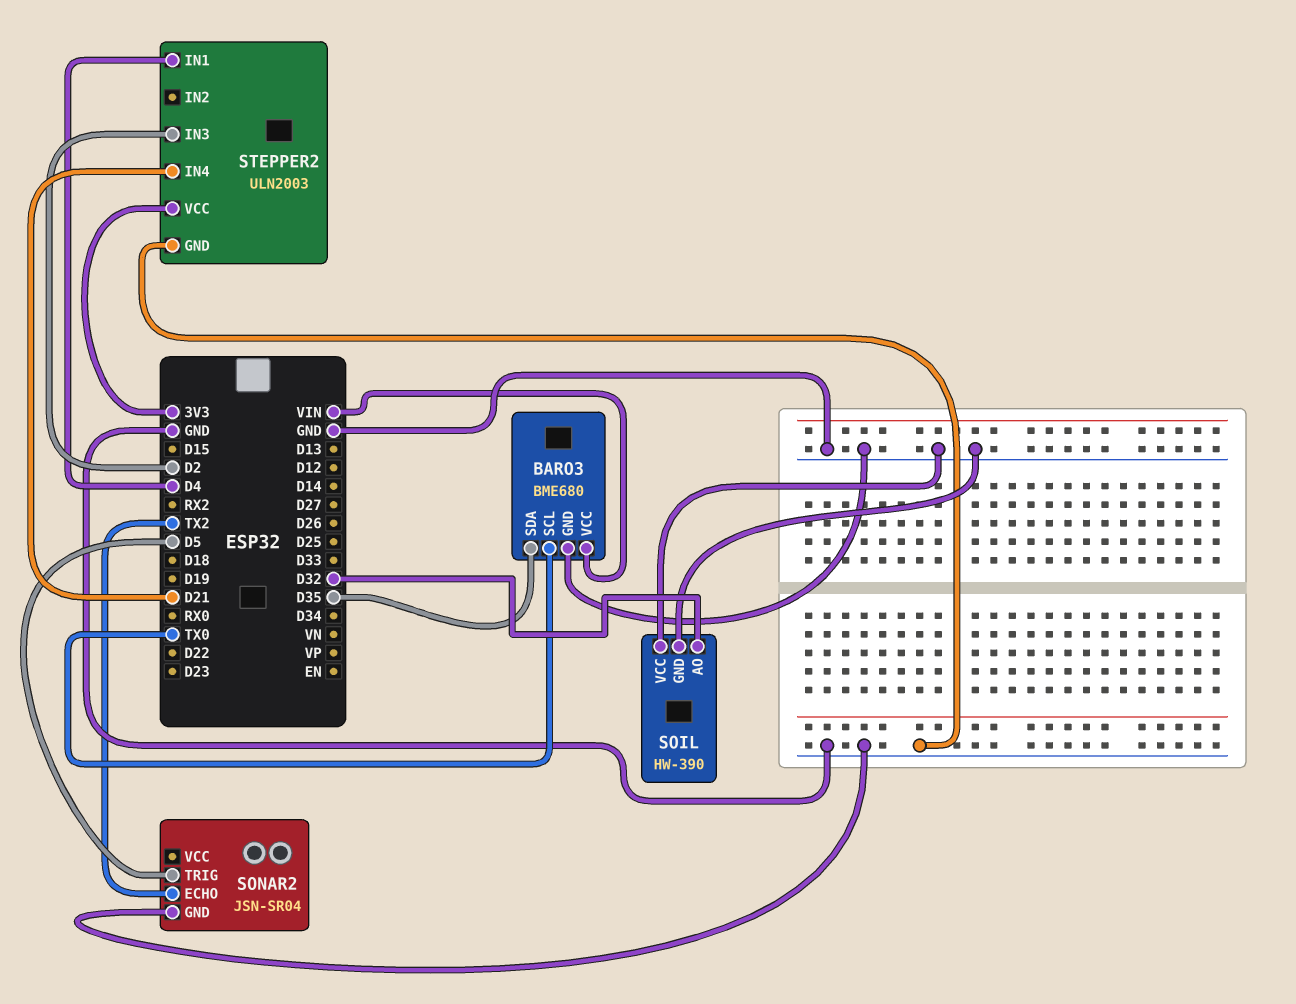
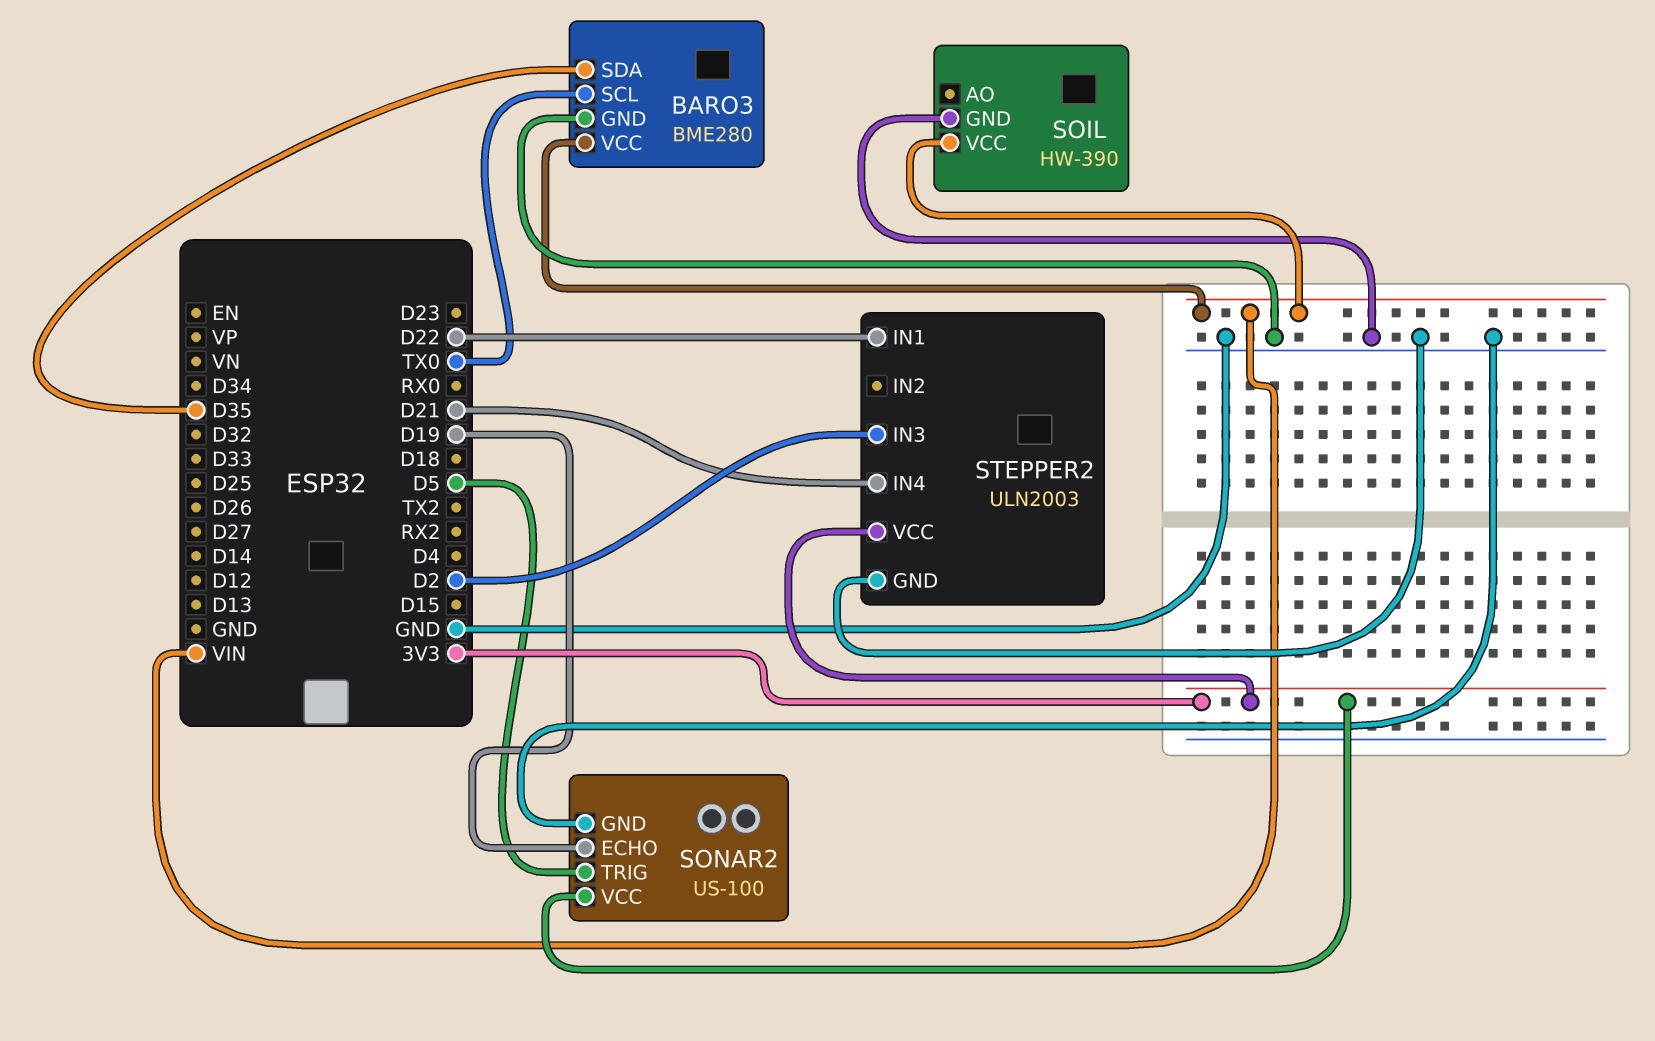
BARO3: BME680 -> BME280
SOIL pin AO: D32 -> none
SOIL pin VCC: GND -> VIN
SONAR2: JSN-SR04 -> US-100
SONAR2 pin ECHO: TX2 -> D19
SONAR2 pin VCC: none -> 3V3
STEPPER2 pin IN1: D4 -> D22

